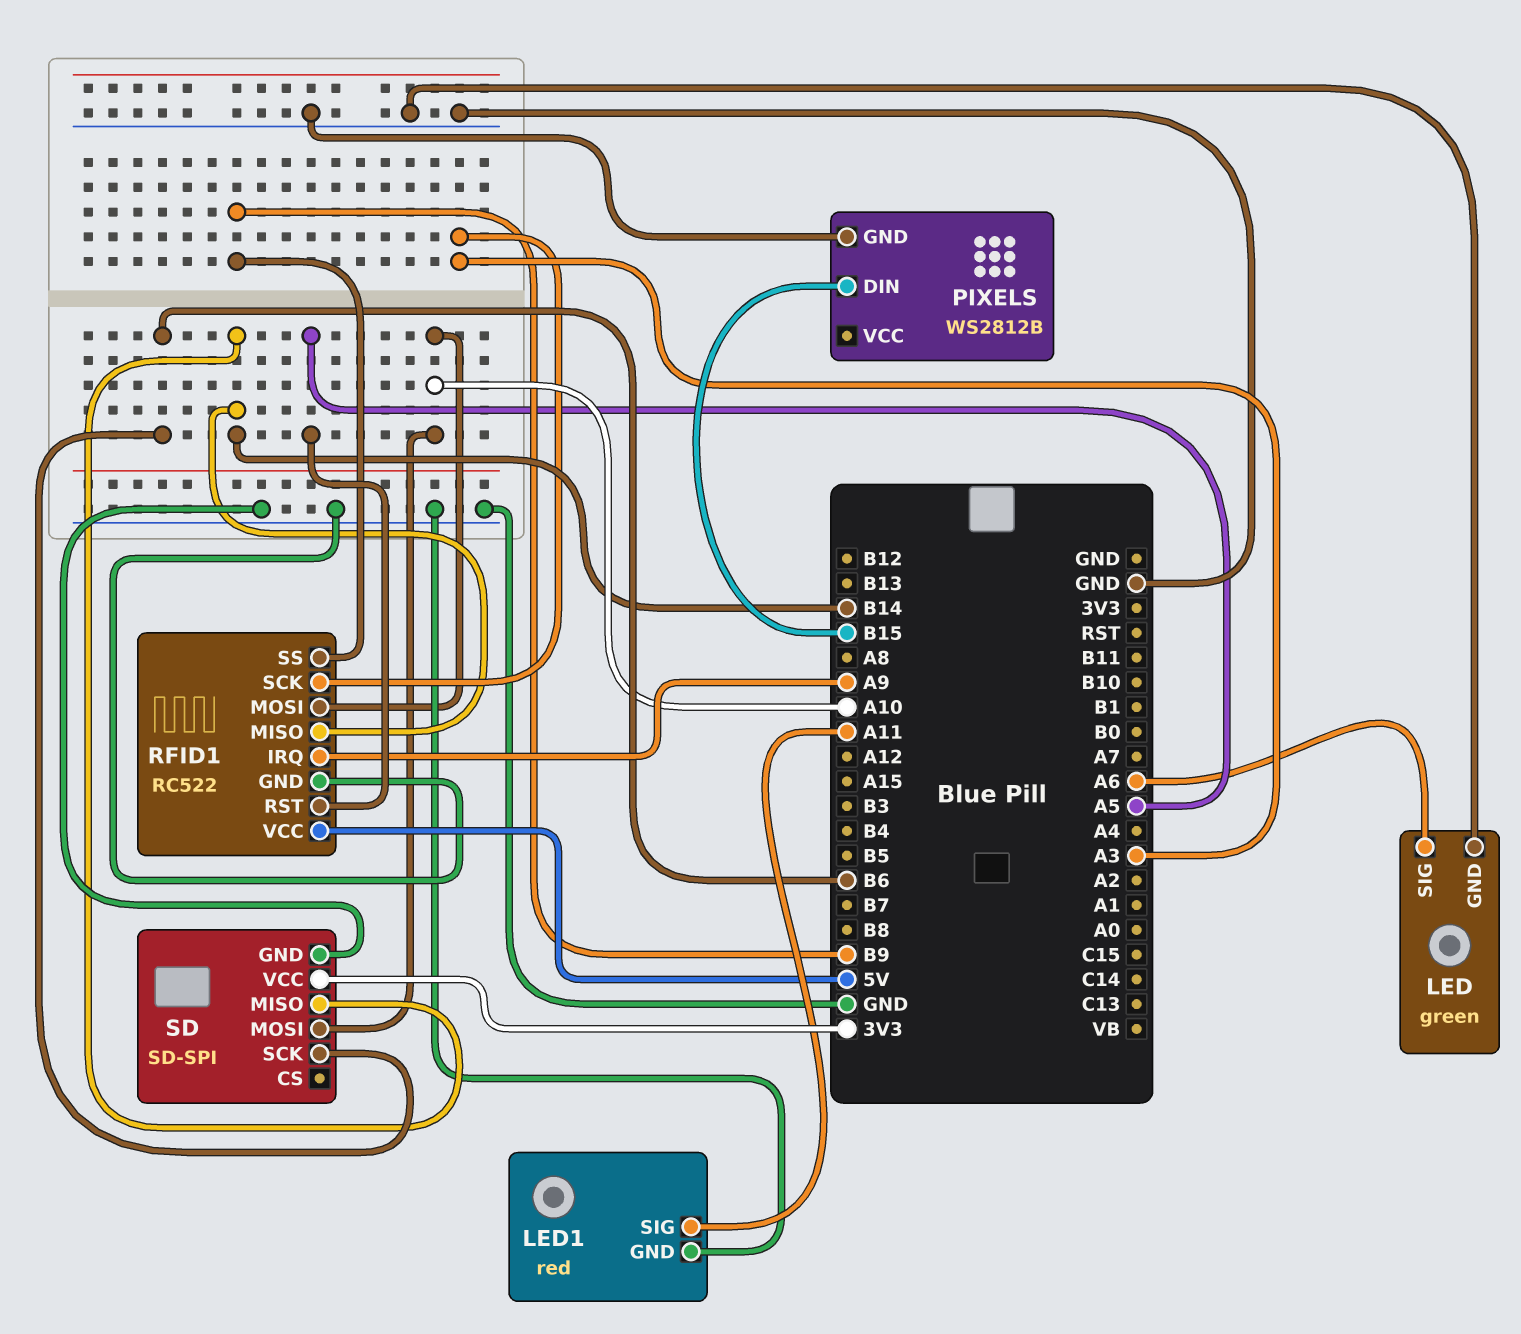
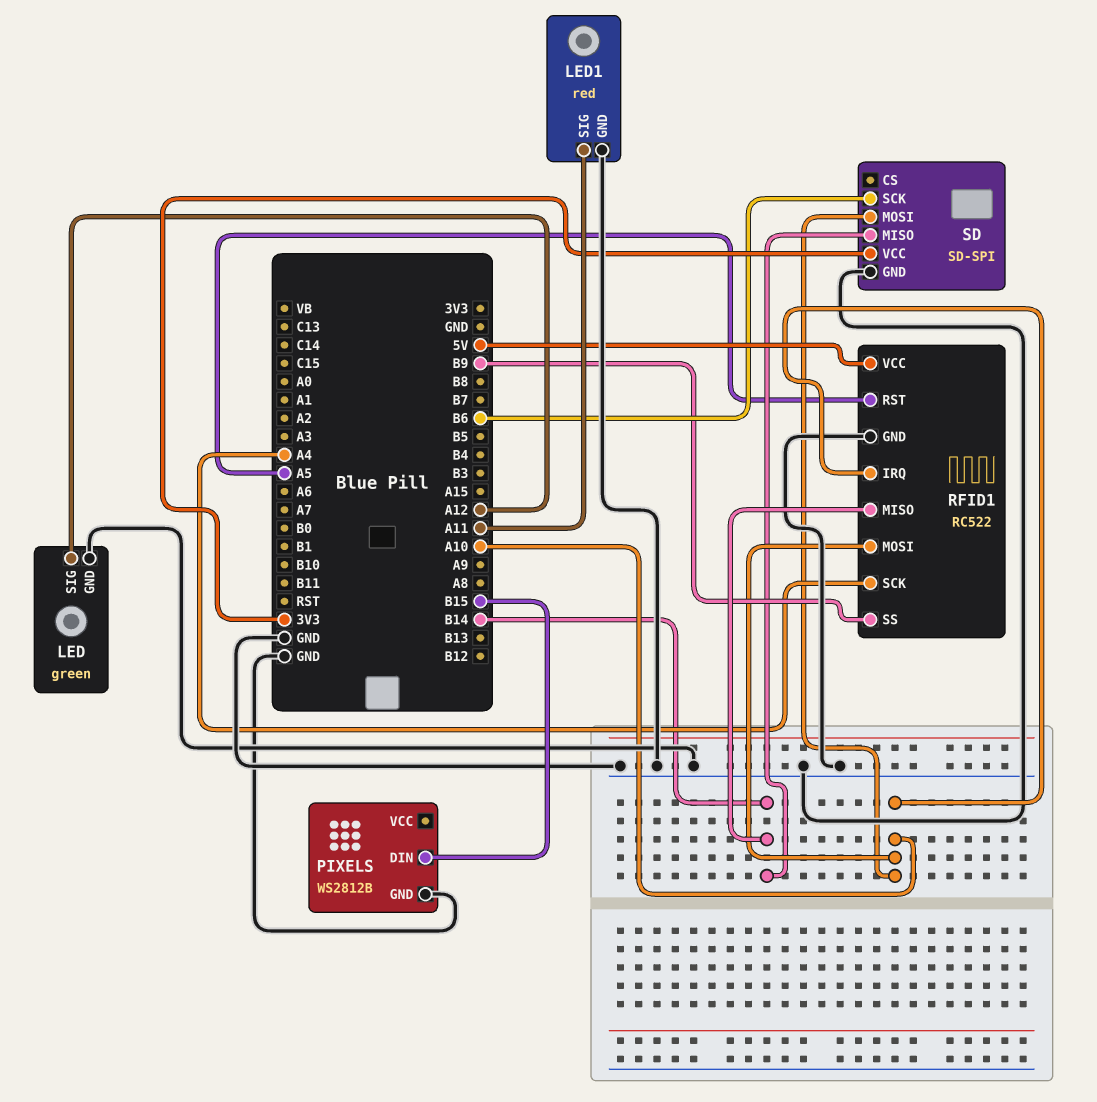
LED pin SIG: A6 -> A12
RFID1 pin IRQ: A9 -> A10
RFID1 pin SCK: A3 -> A4

